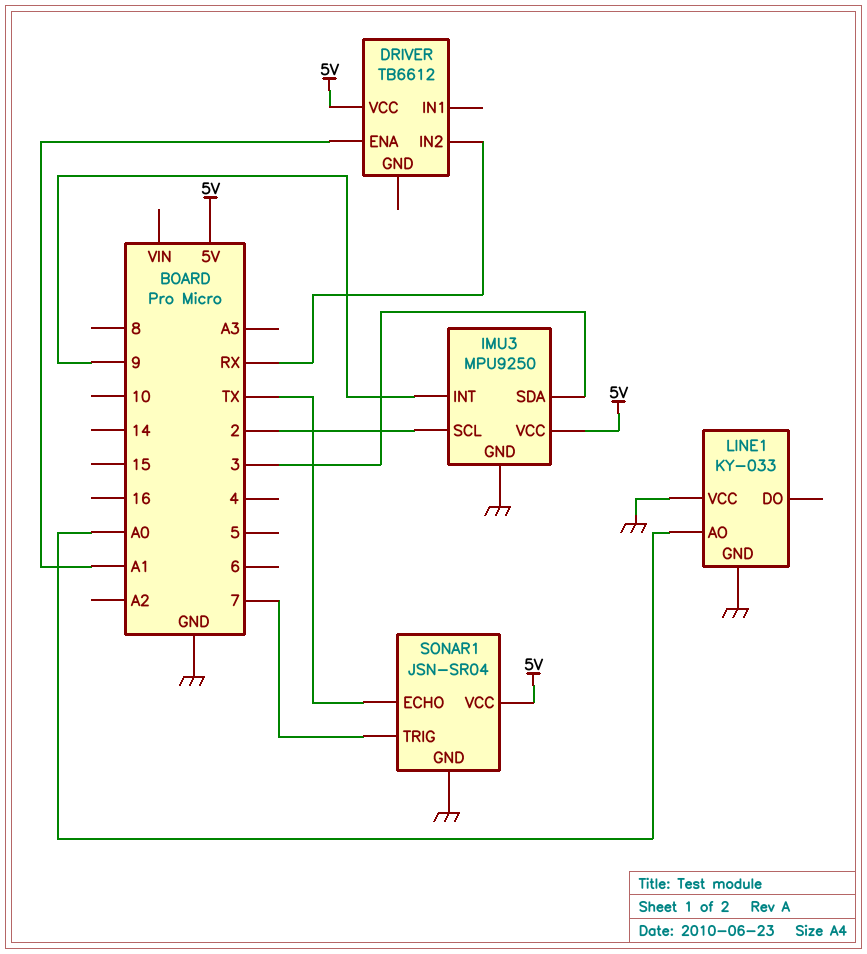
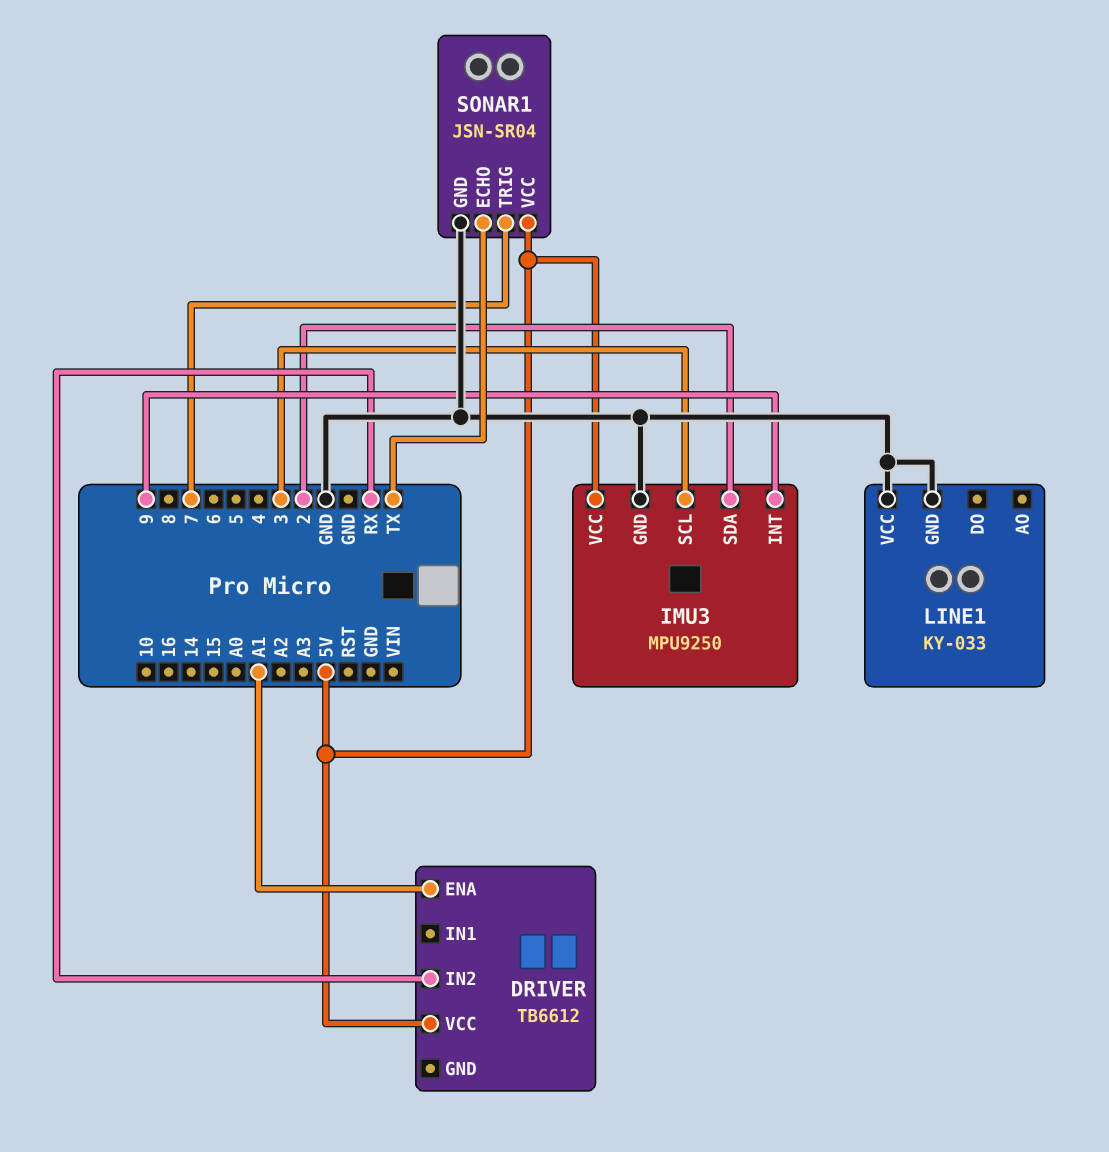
IMU3 pin SCL: 2 -> 3
IMU3 pin SDA: 3 -> 2
LINE1 pin AO: A0 -> none

